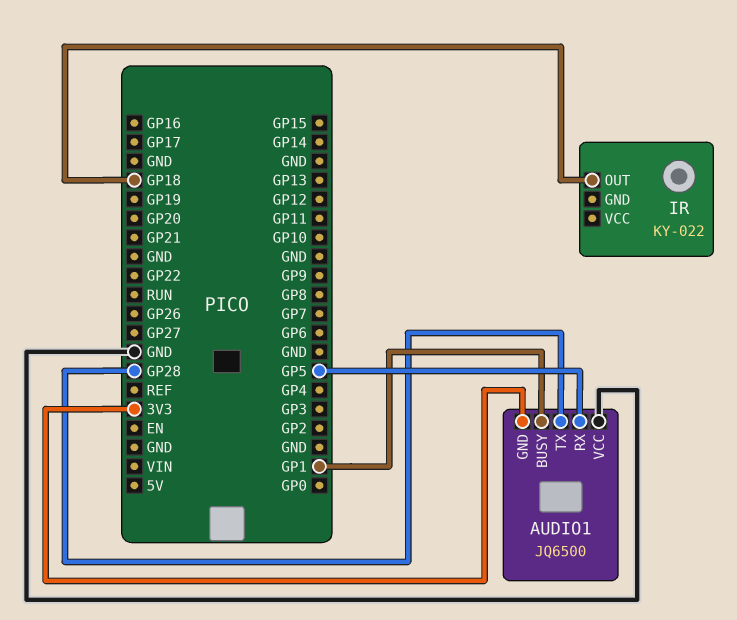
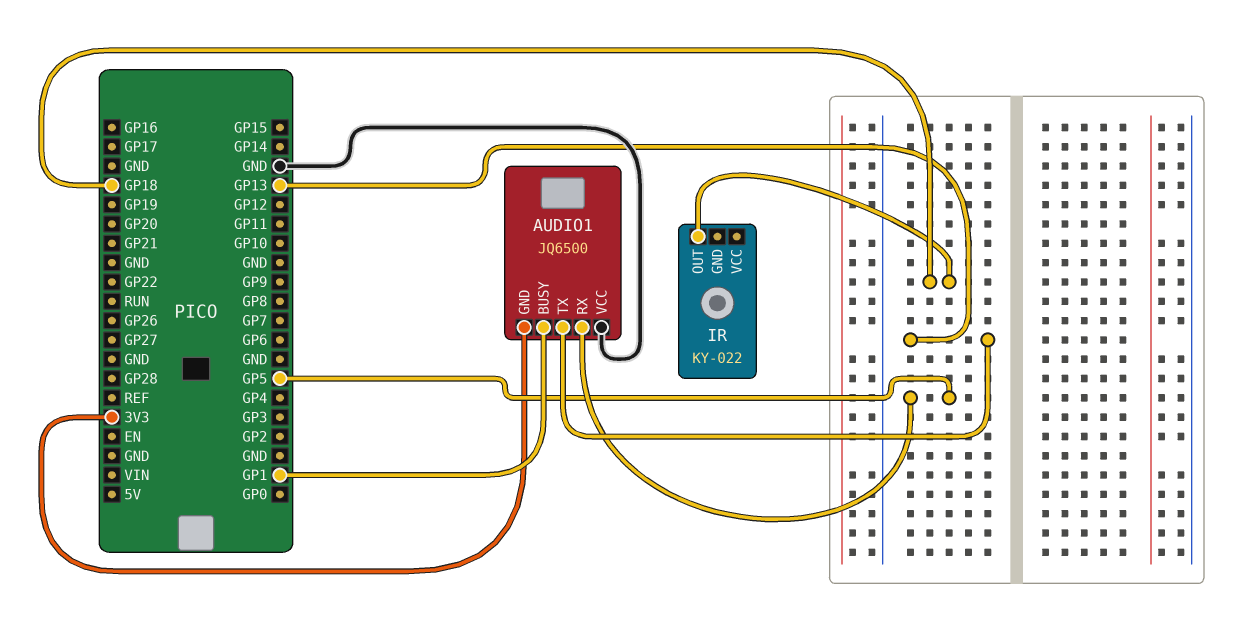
AUDIO1 pin TX: GP28 -> GP13

